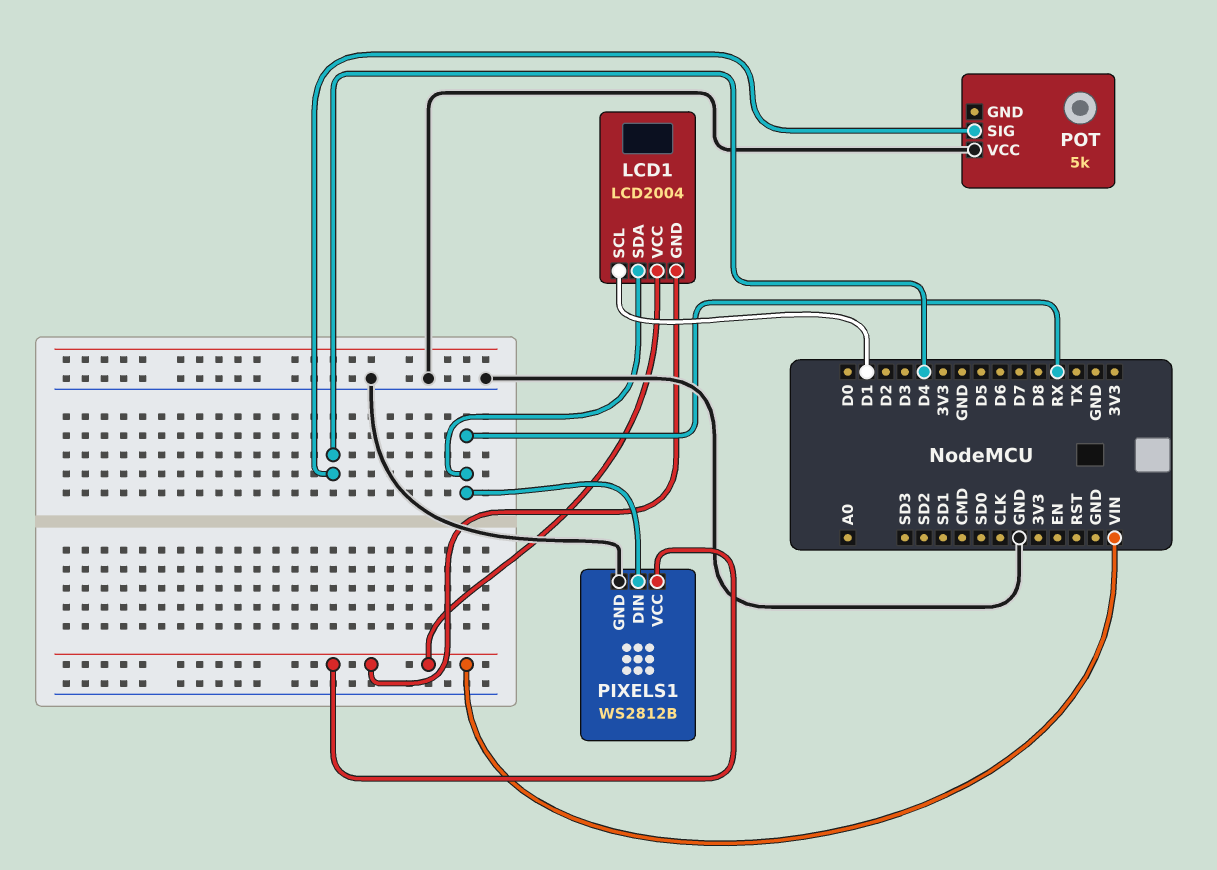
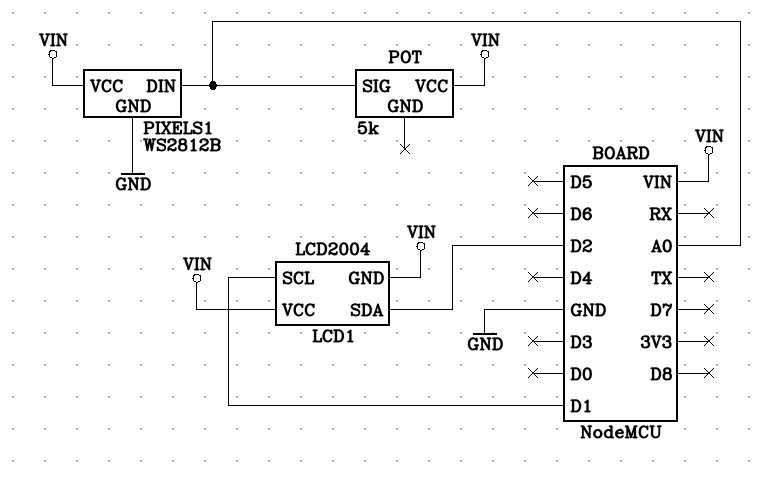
LCD1 pin SDA: RX -> D2
PIXELS1 pin DIN: RX -> A0
POT pin SIG: D4 -> A0
POT pin VCC: GND -> VIN

